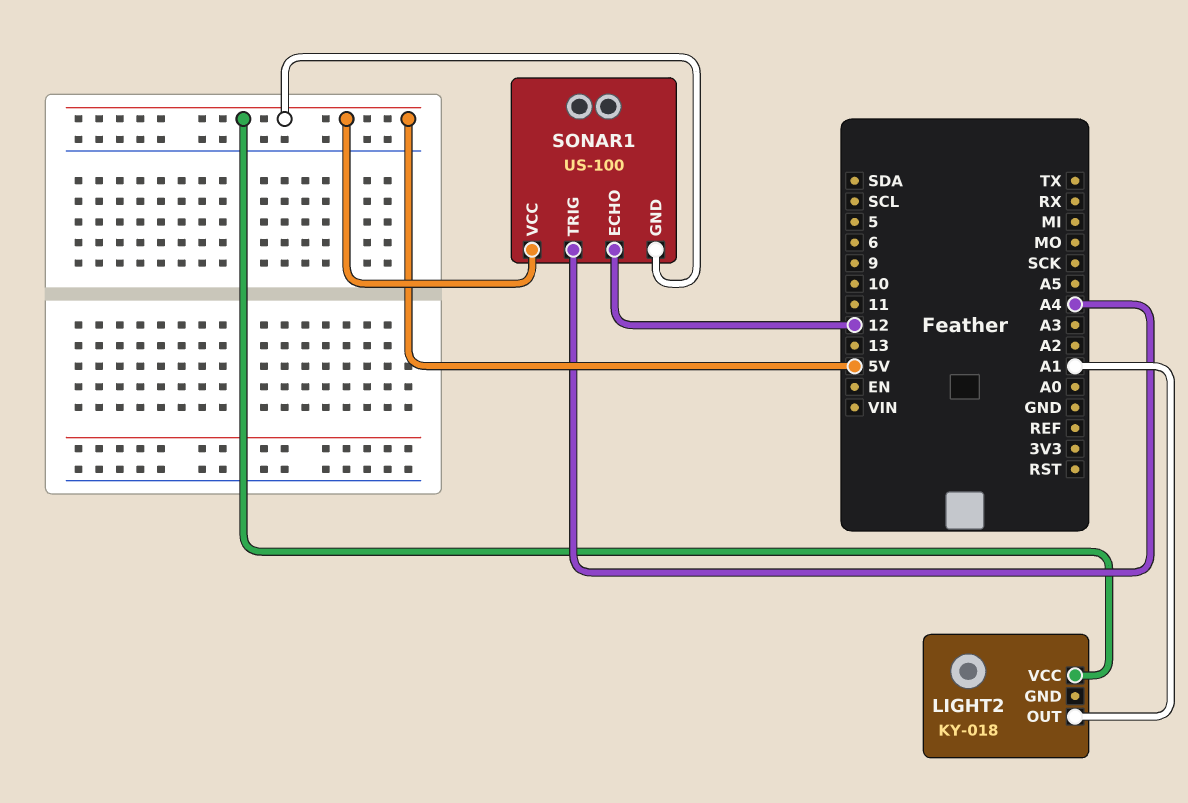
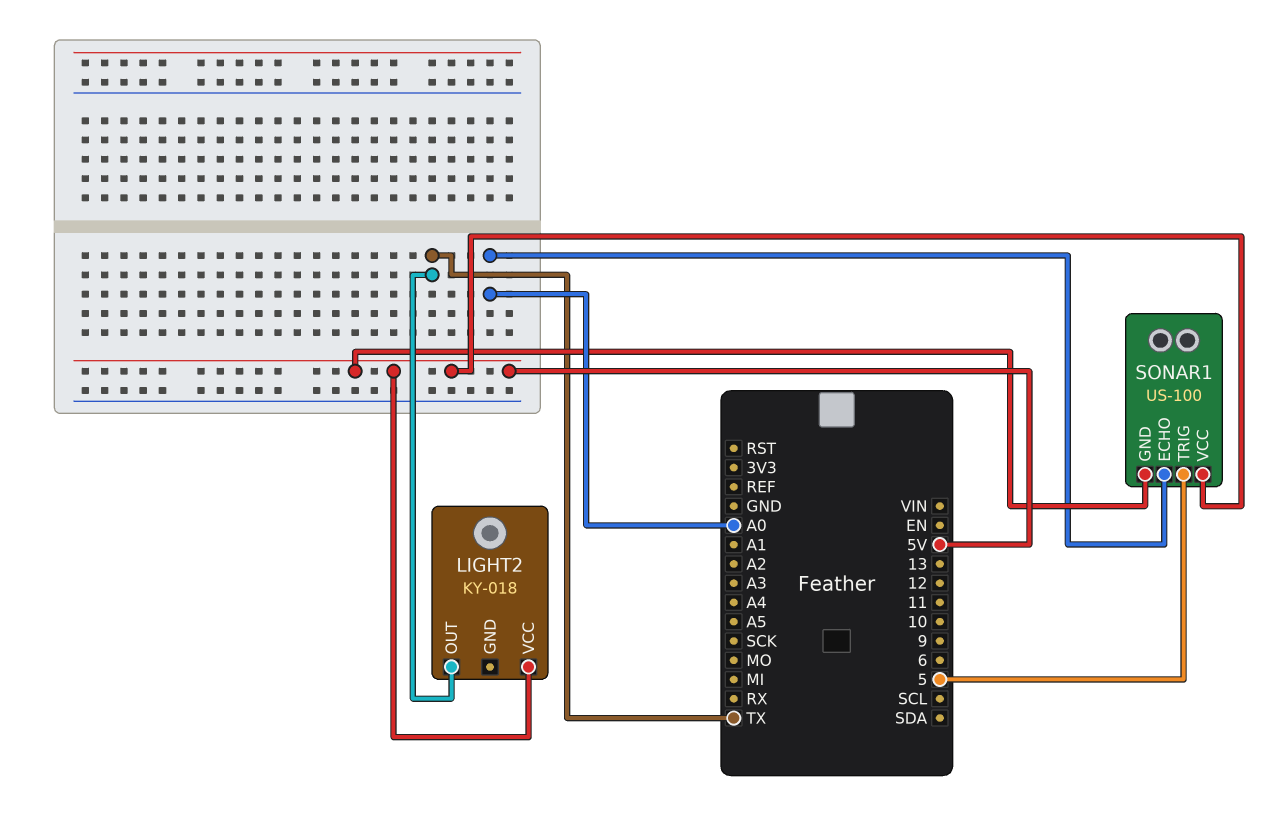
LIGHT2 pin OUT: A1 -> TX
SONAR1 pin ECHO: 12 -> A0
SONAR1 pin TRIG: A4 -> 5

